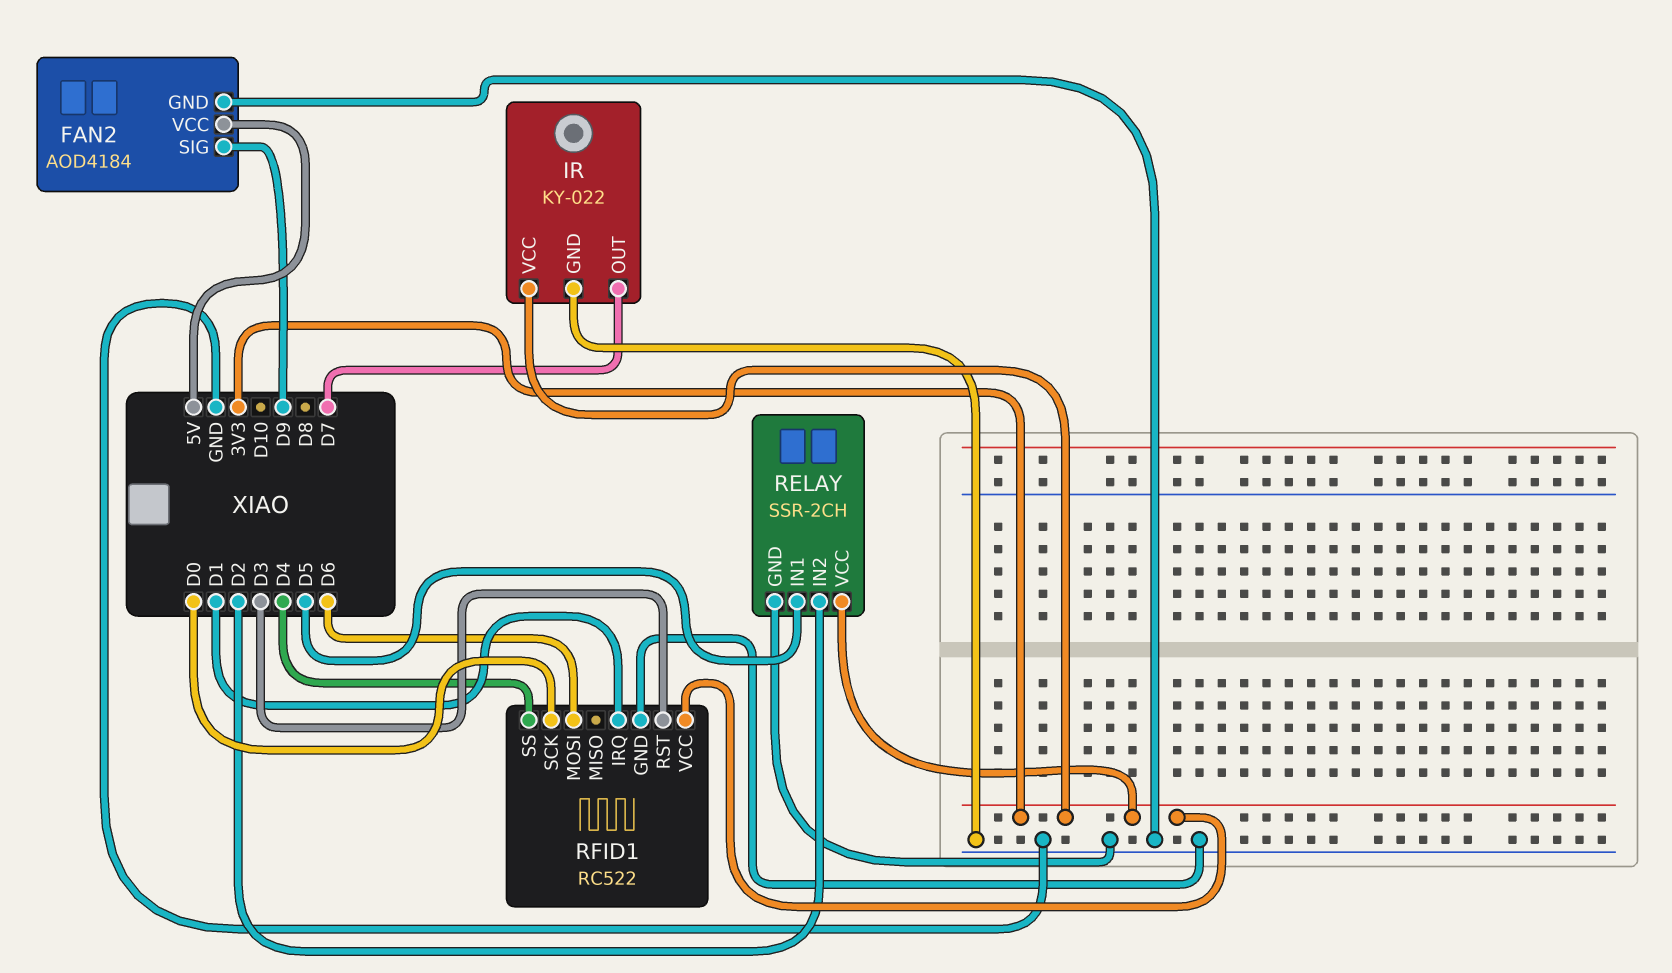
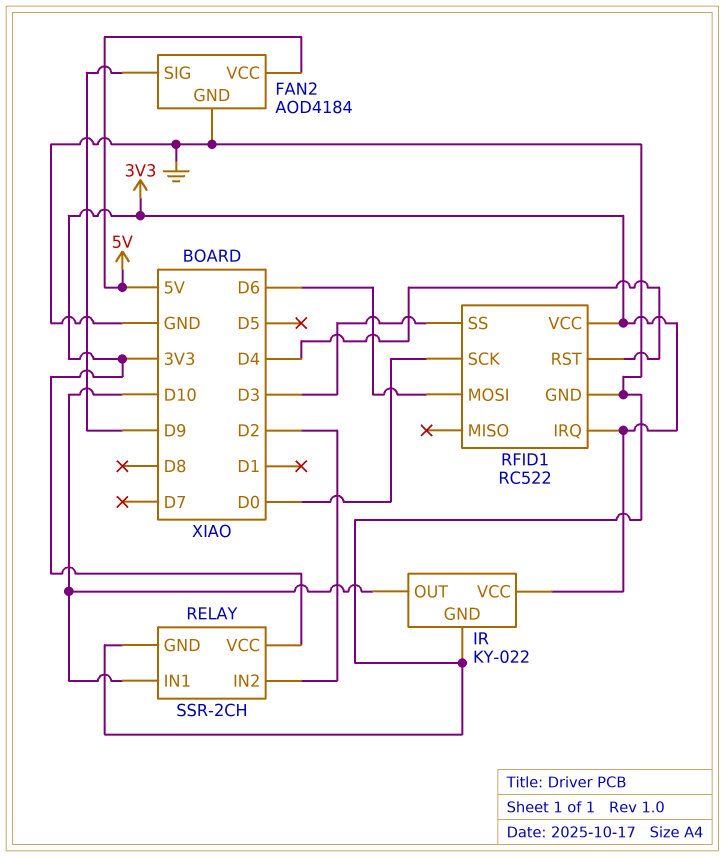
IR pin OUT: D7 -> D10
RELAY pin IN1: D5 -> D10
RFID1 pin IRQ: D1 -> 3V3
RFID1 pin RST: D3 -> D4
RFID1 pin SS: D4 -> D3

